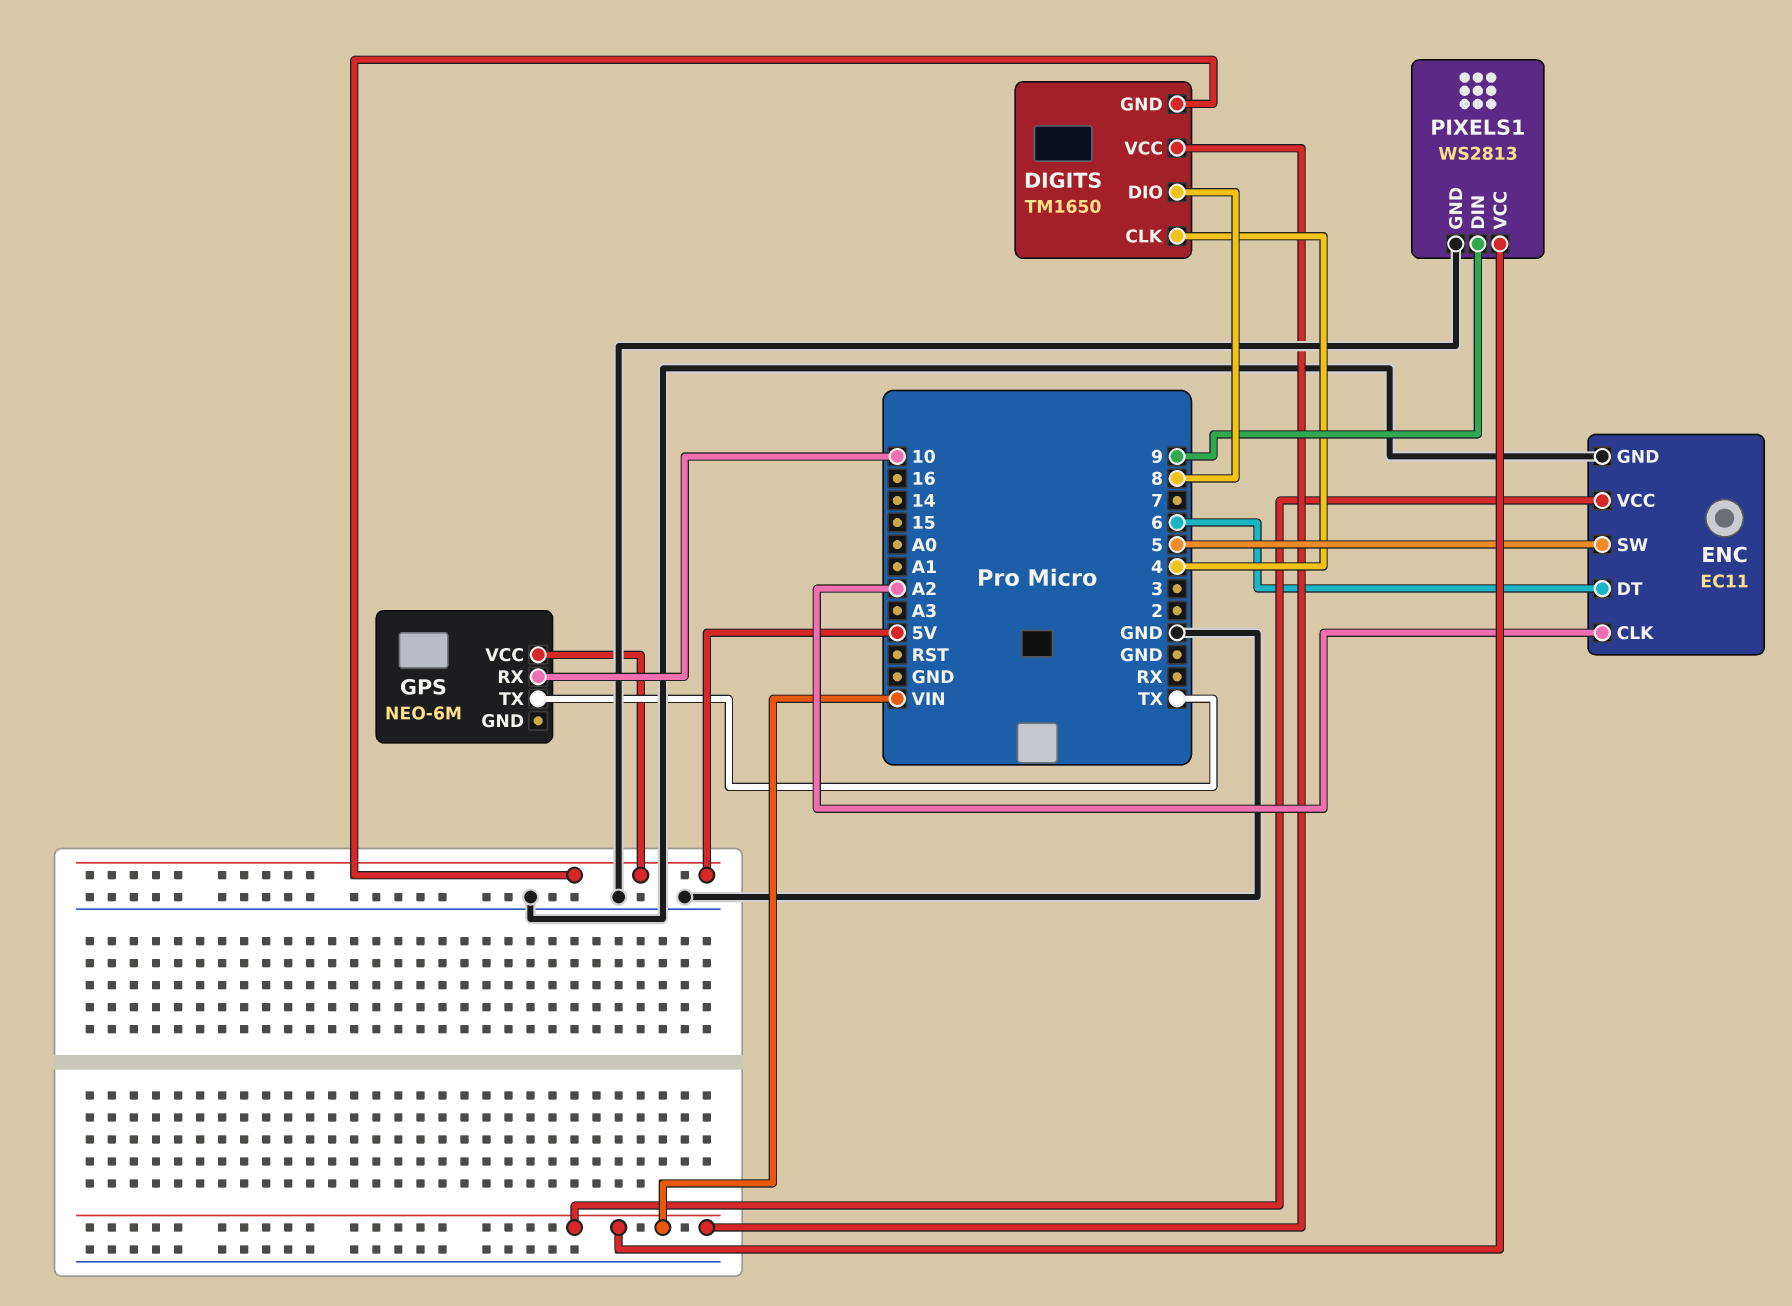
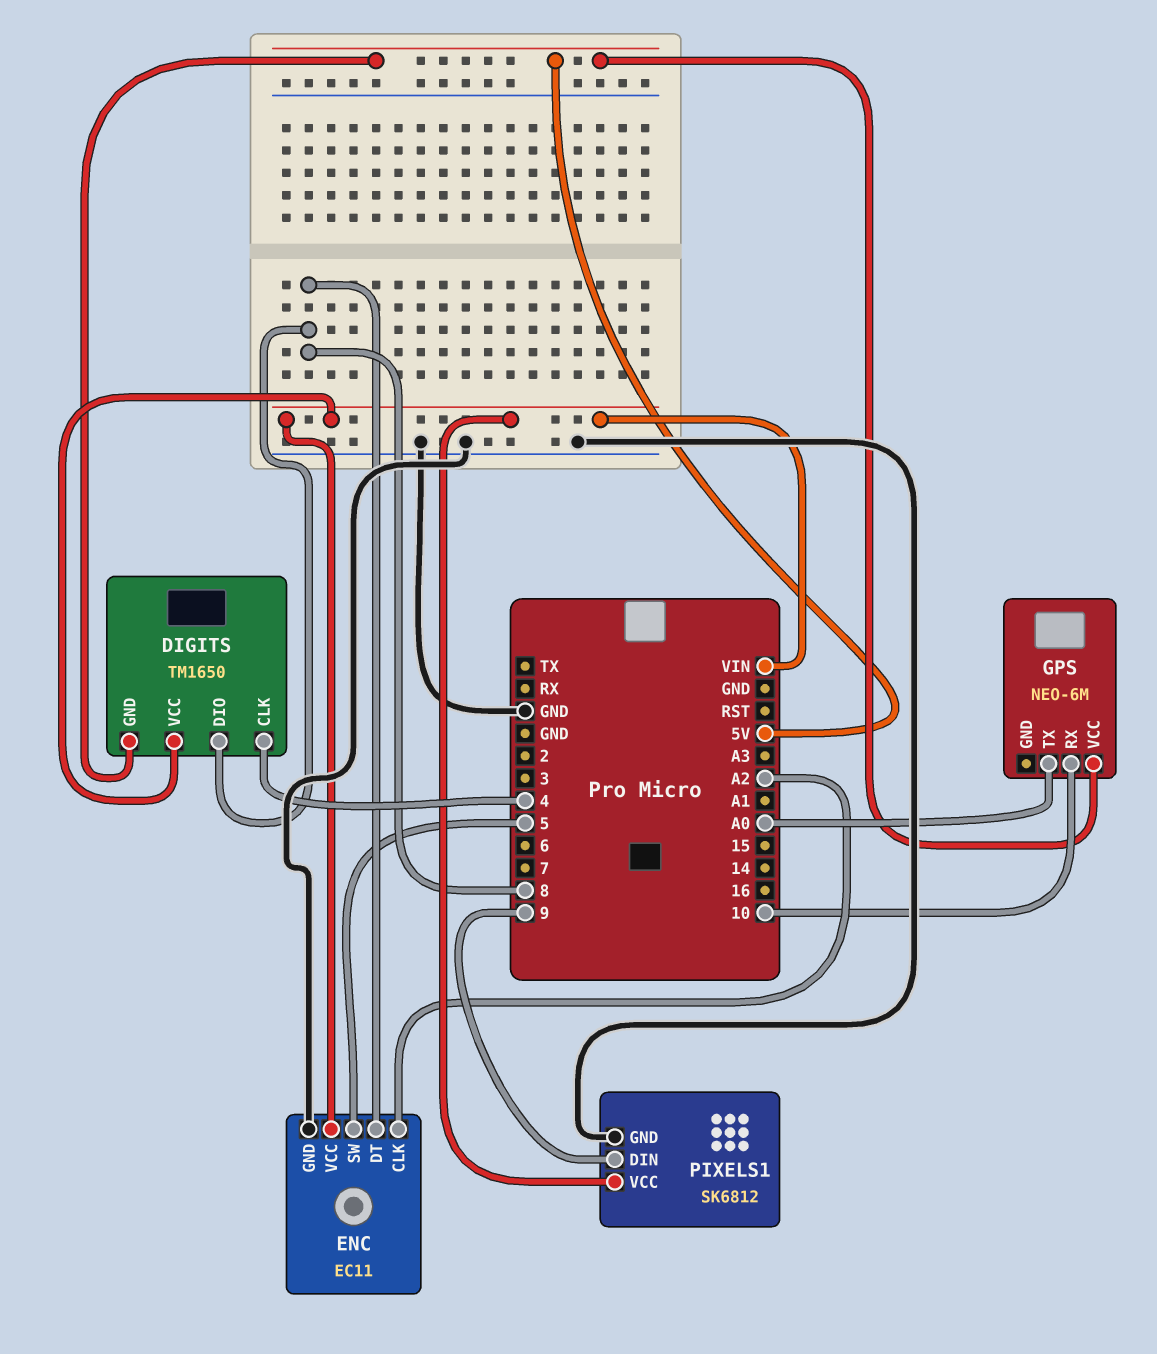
ENC pin DT: 6 -> 8
GPS pin TX: TX -> A0
PIXELS1: WS2813 -> SK6812

